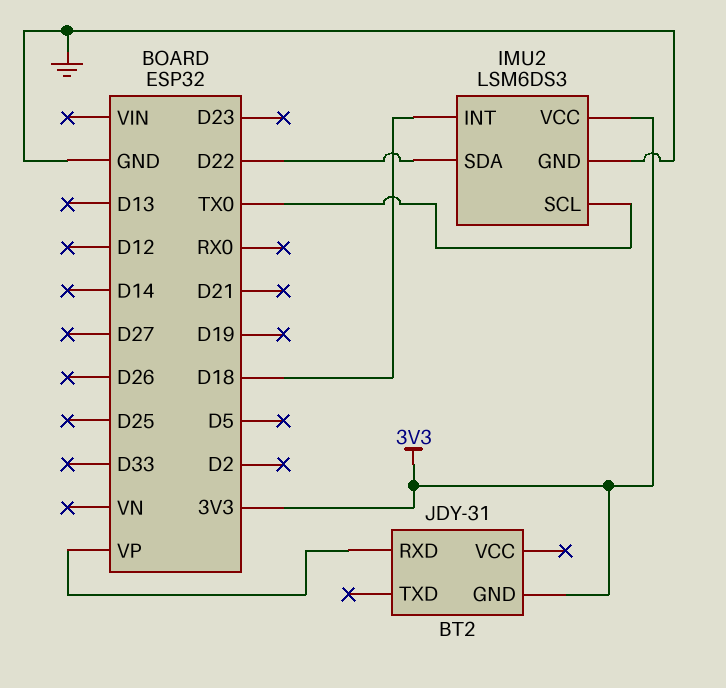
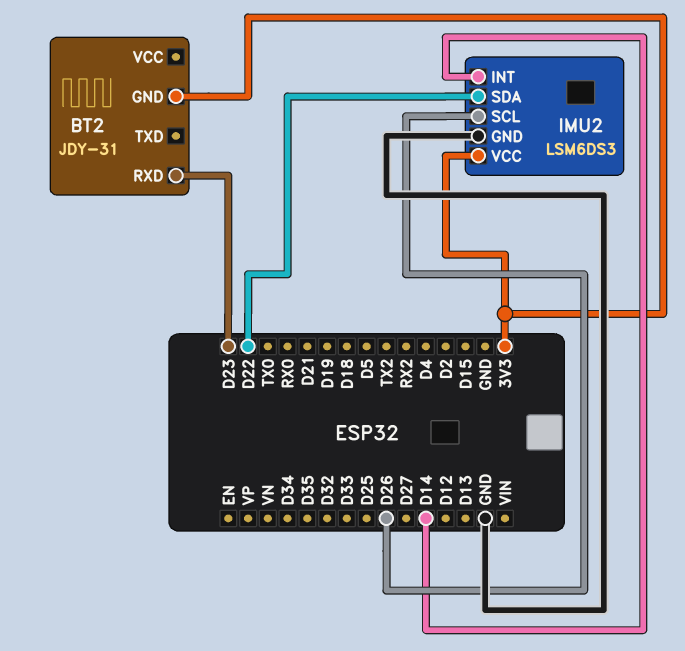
BT2 pin RXD: VP -> D23
IMU2 pin INT: D18 -> D14
IMU2 pin SCL: TX0 -> D26

